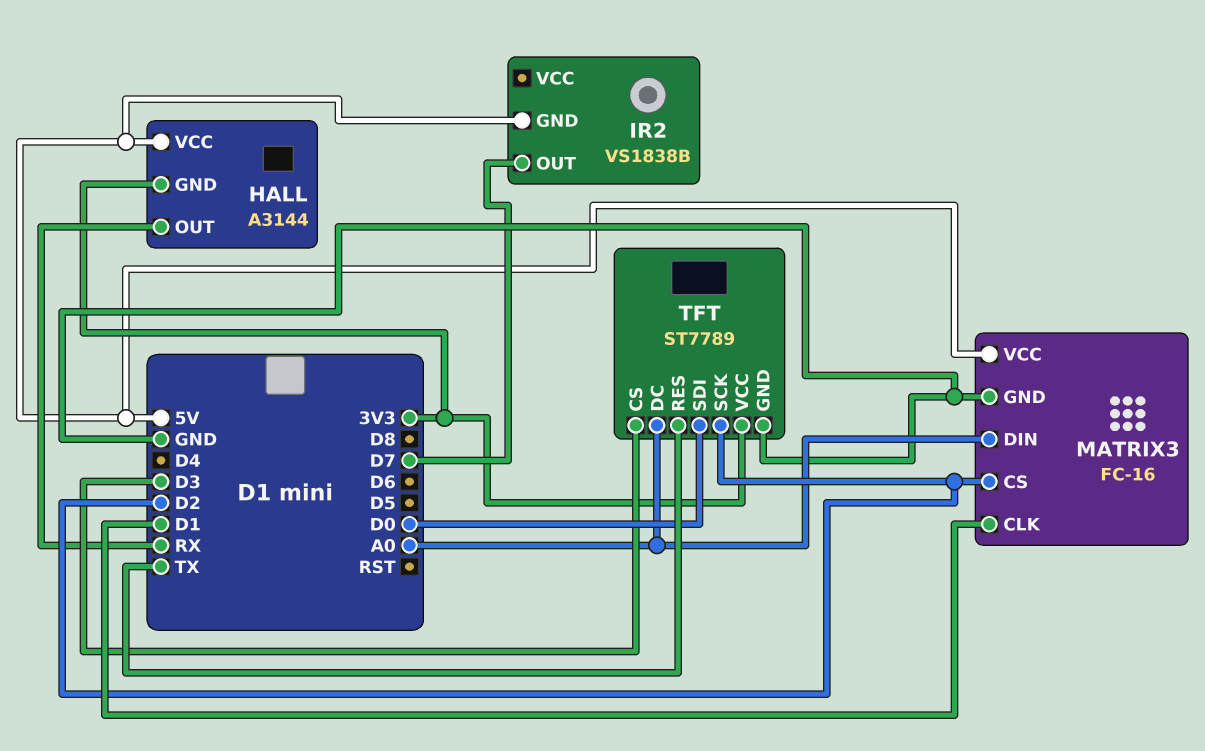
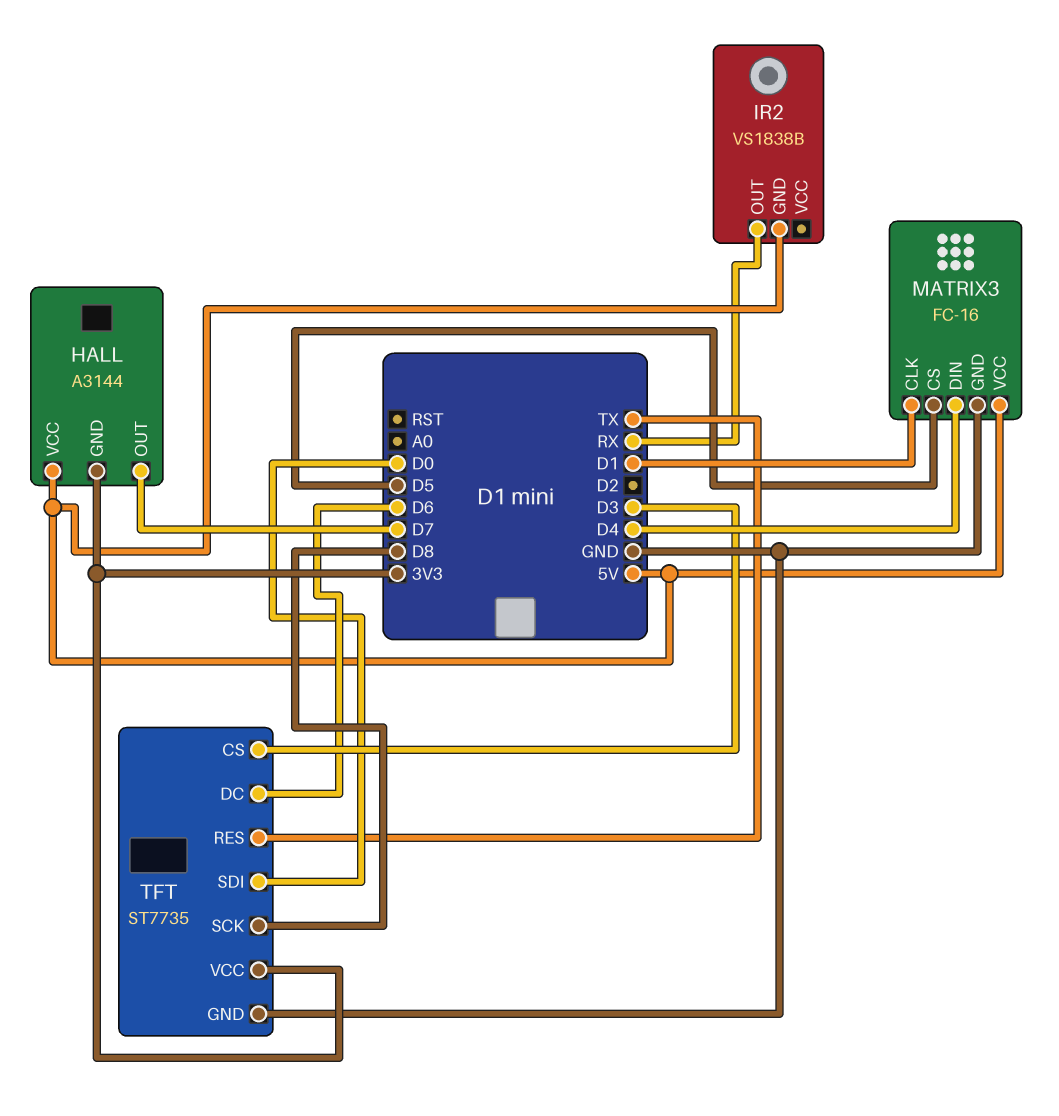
HALL pin OUT: RX -> D7
IR2 pin OUT: D7 -> RX
MATRIX3 pin CS: D2 -> D5
MATRIX3 pin DIN: A0 -> D4
TFT: ST7789 -> ST7735
TFT pin DC: A0 -> D6
TFT pin SCK: D2 -> D8

